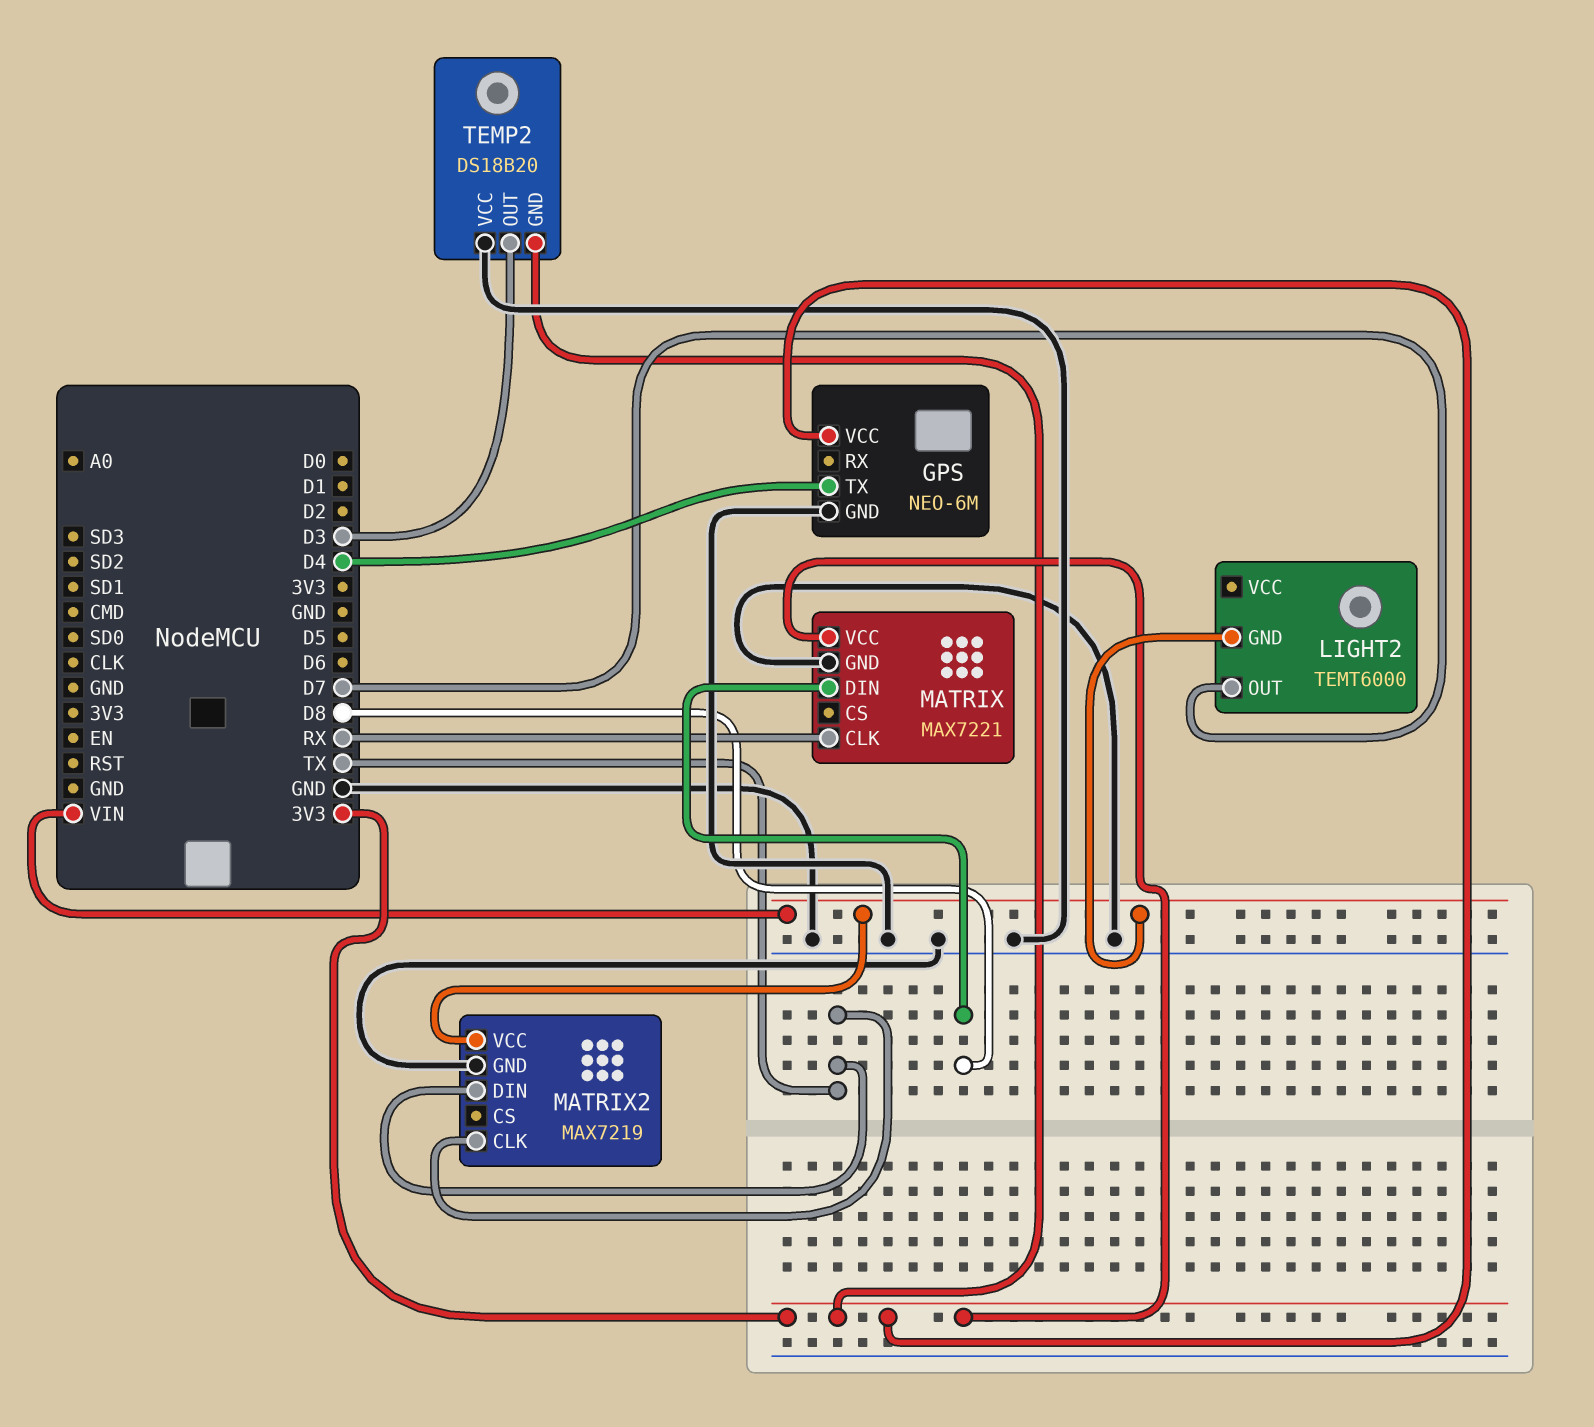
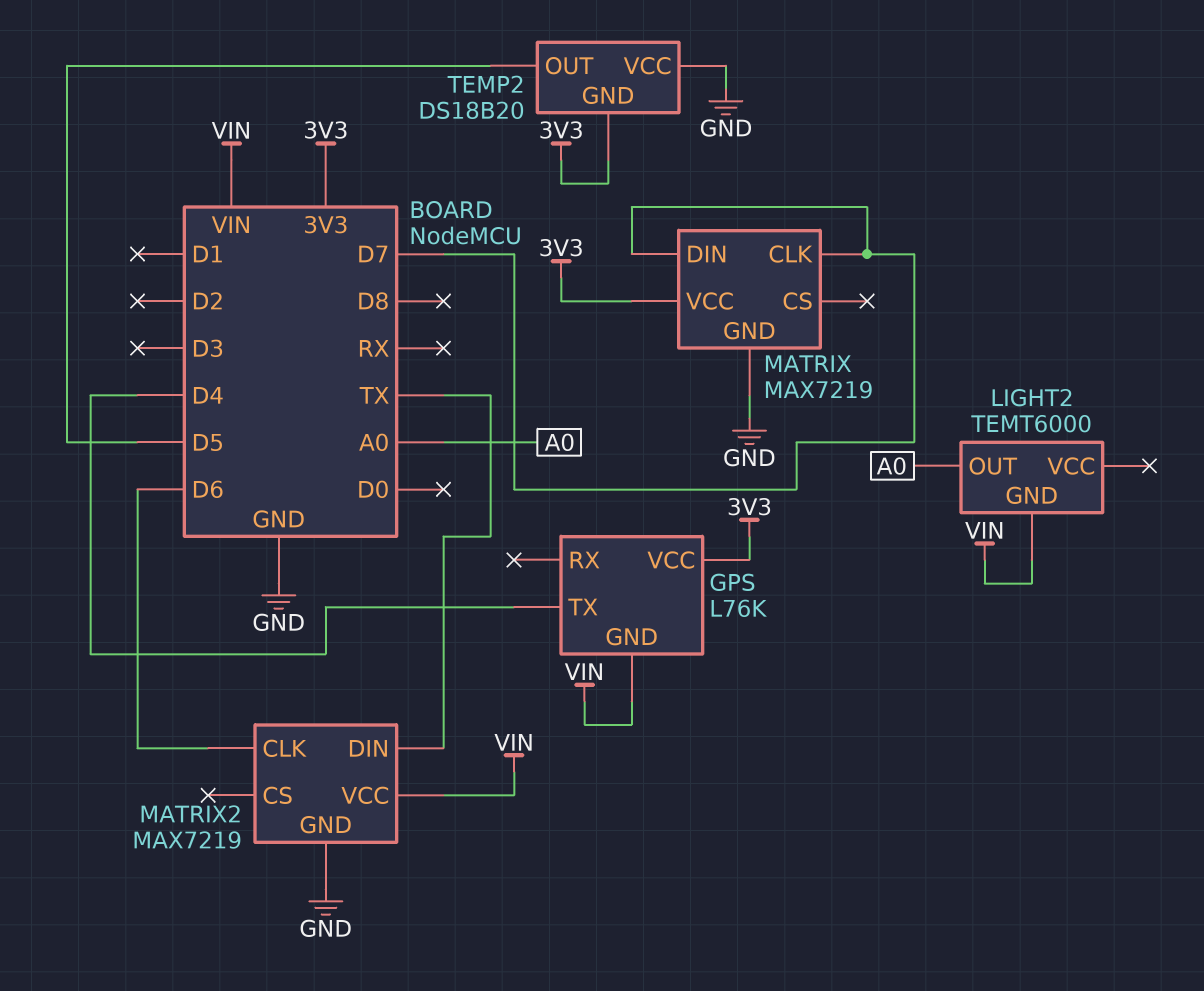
GPS: NEO-6M -> L76K
GPS pin GND: GND -> VIN
LIGHT2 pin OUT: D7 -> A0
MATRIX: MAX7221 -> MAX7219
MATRIX pin CLK: RX -> D7
MATRIX pin DIN: D8 -> D7
MATRIX2 pin CLK: TX -> D6
TEMP2 pin OUT: D3 -> D5

